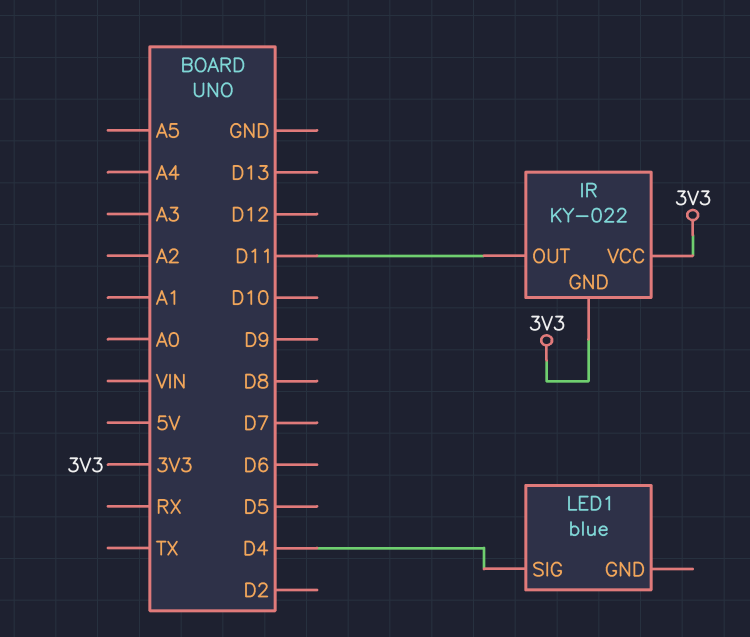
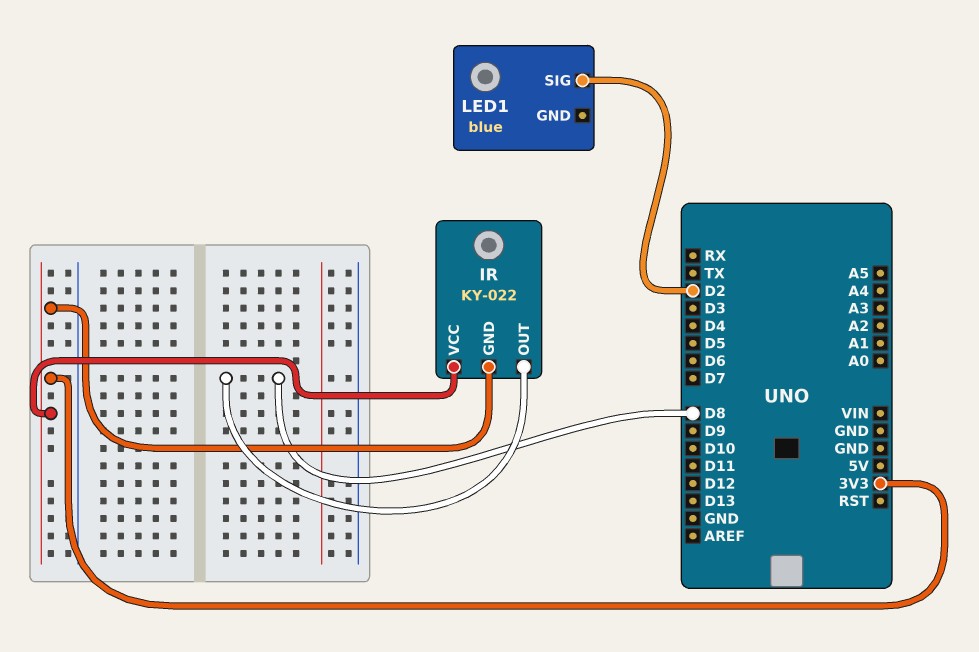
IR pin OUT: D11 -> D8
LED1 pin SIG: D4 -> D2

